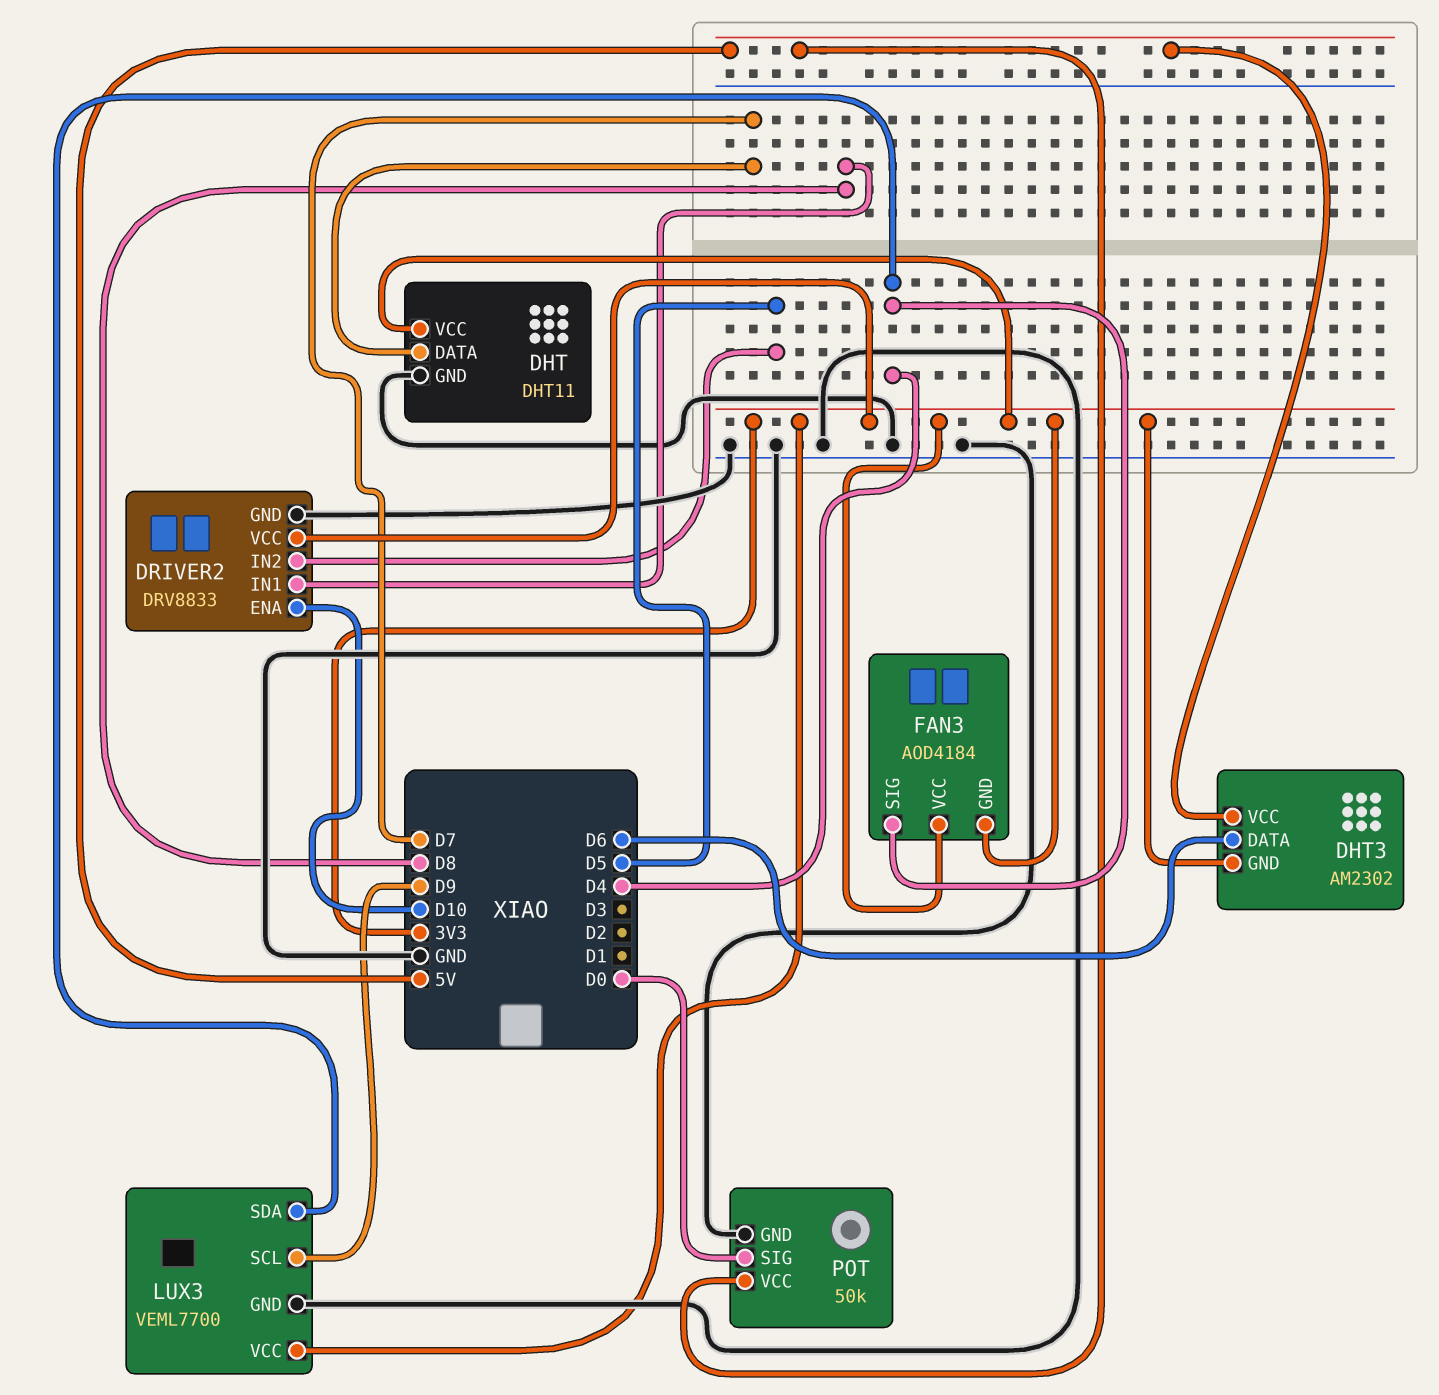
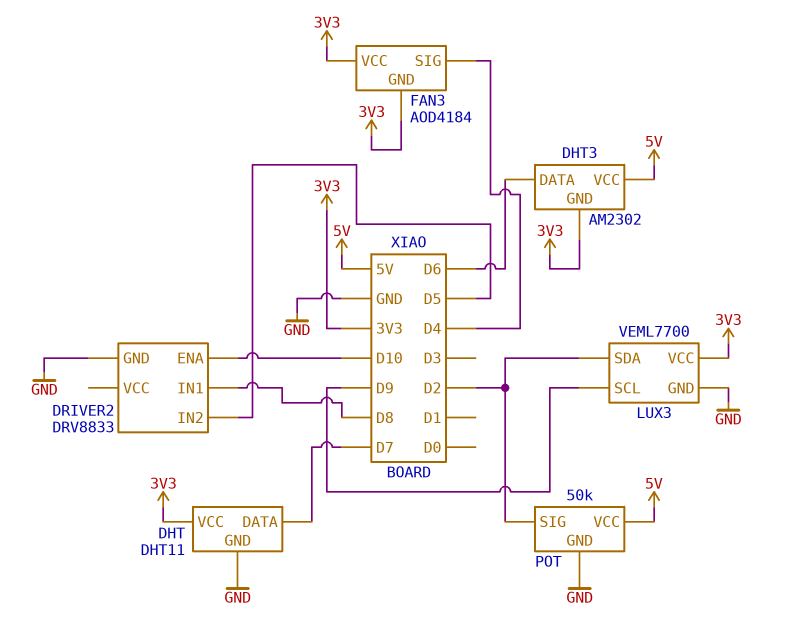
DRIVER2 pin VCC: 3V3 -> none
LUX3 pin SDA: D4 -> D2
POT pin SIG: D0 -> D2

